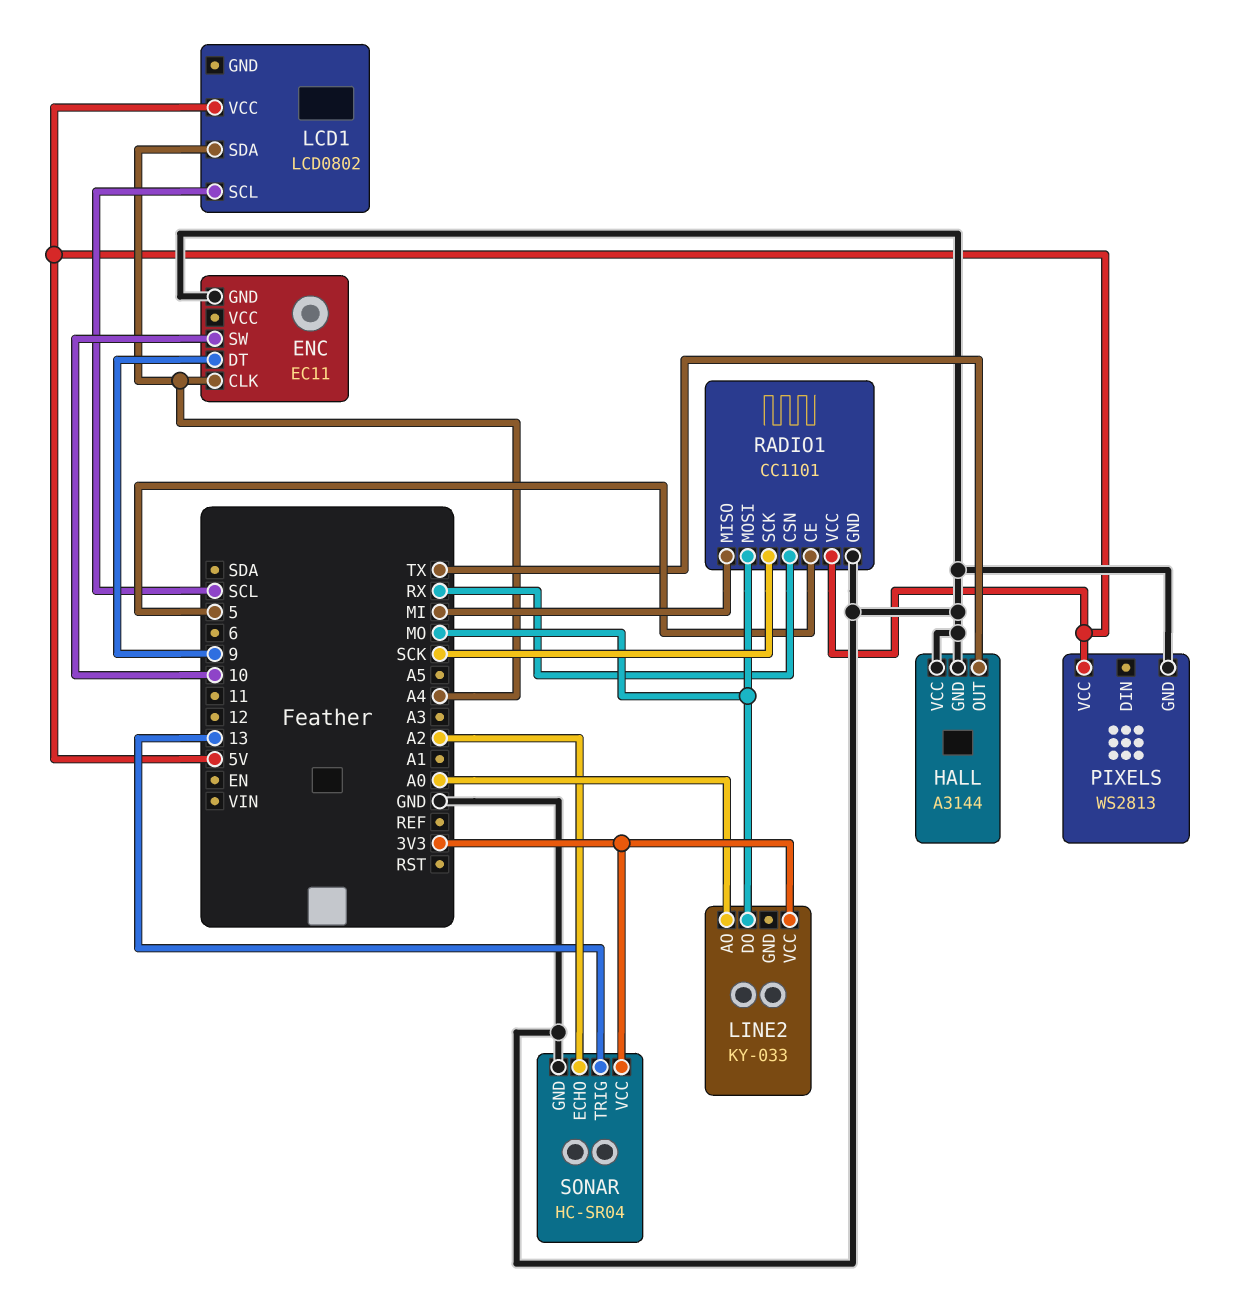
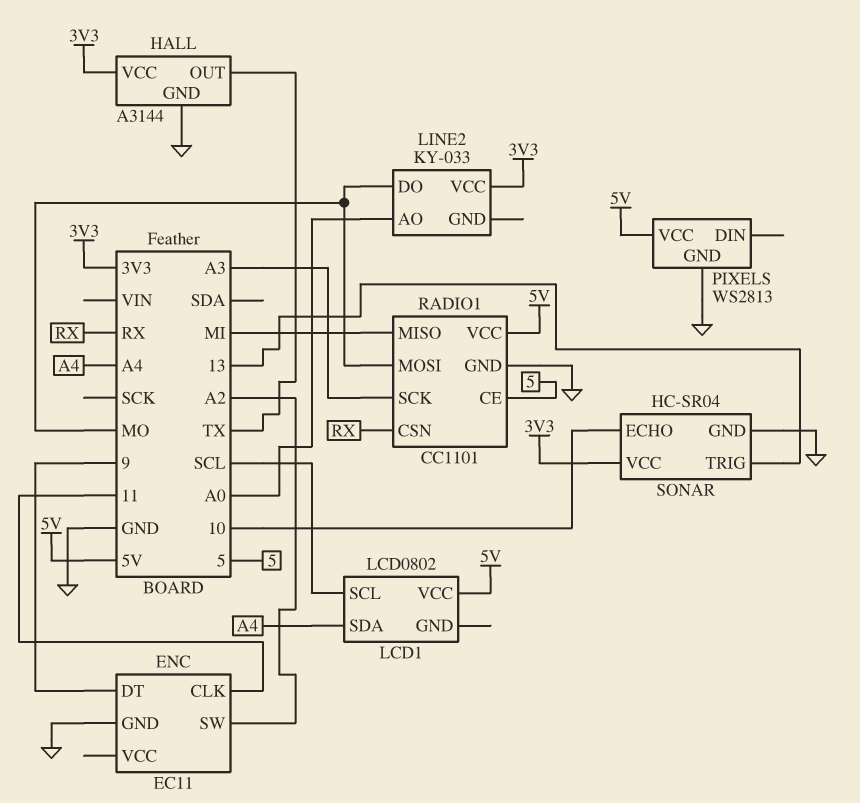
ENC pin CLK: A4 -> 11
ENC pin SW: 10 -> A2
HALL pin VCC: GND -> 3V3
RADIO1 pin SCK: SCK -> A3
SONAR pin ECHO: A2 -> 10

